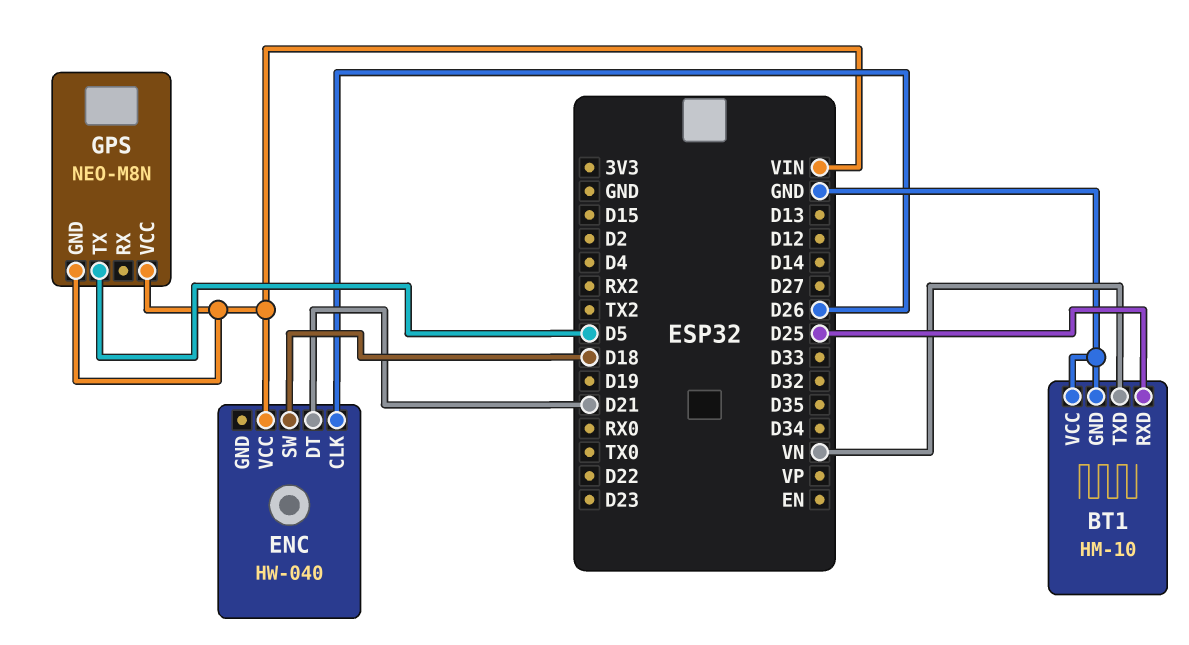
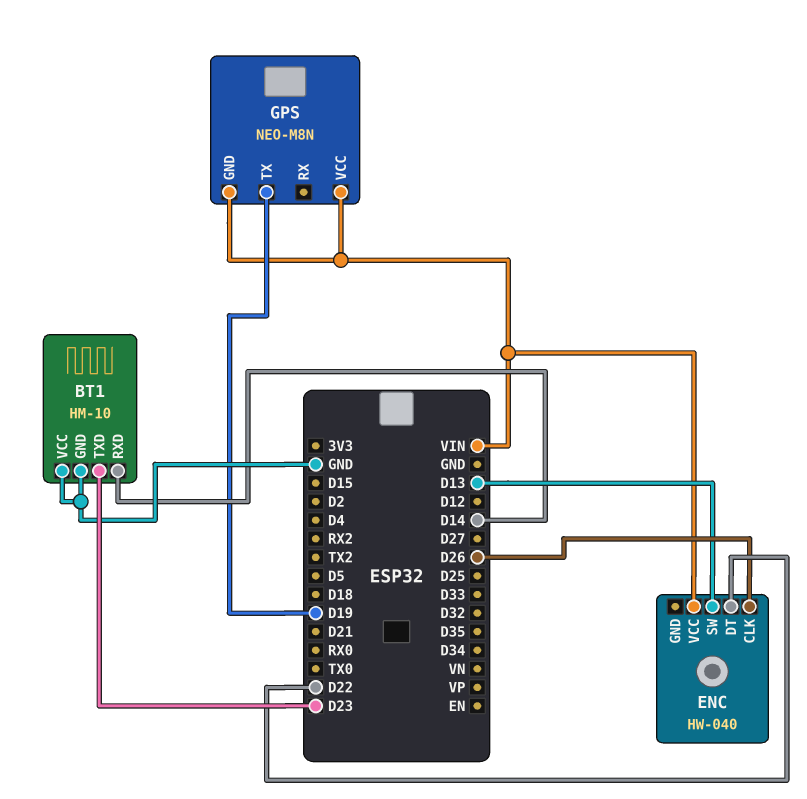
BT1 pin RXD: D25 -> D14
BT1 pin TXD: VN -> D23
ENC pin DT: D21 -> D22
ENC pin SW: D18 -> D13
GPS pin TX: D5 -> D19

